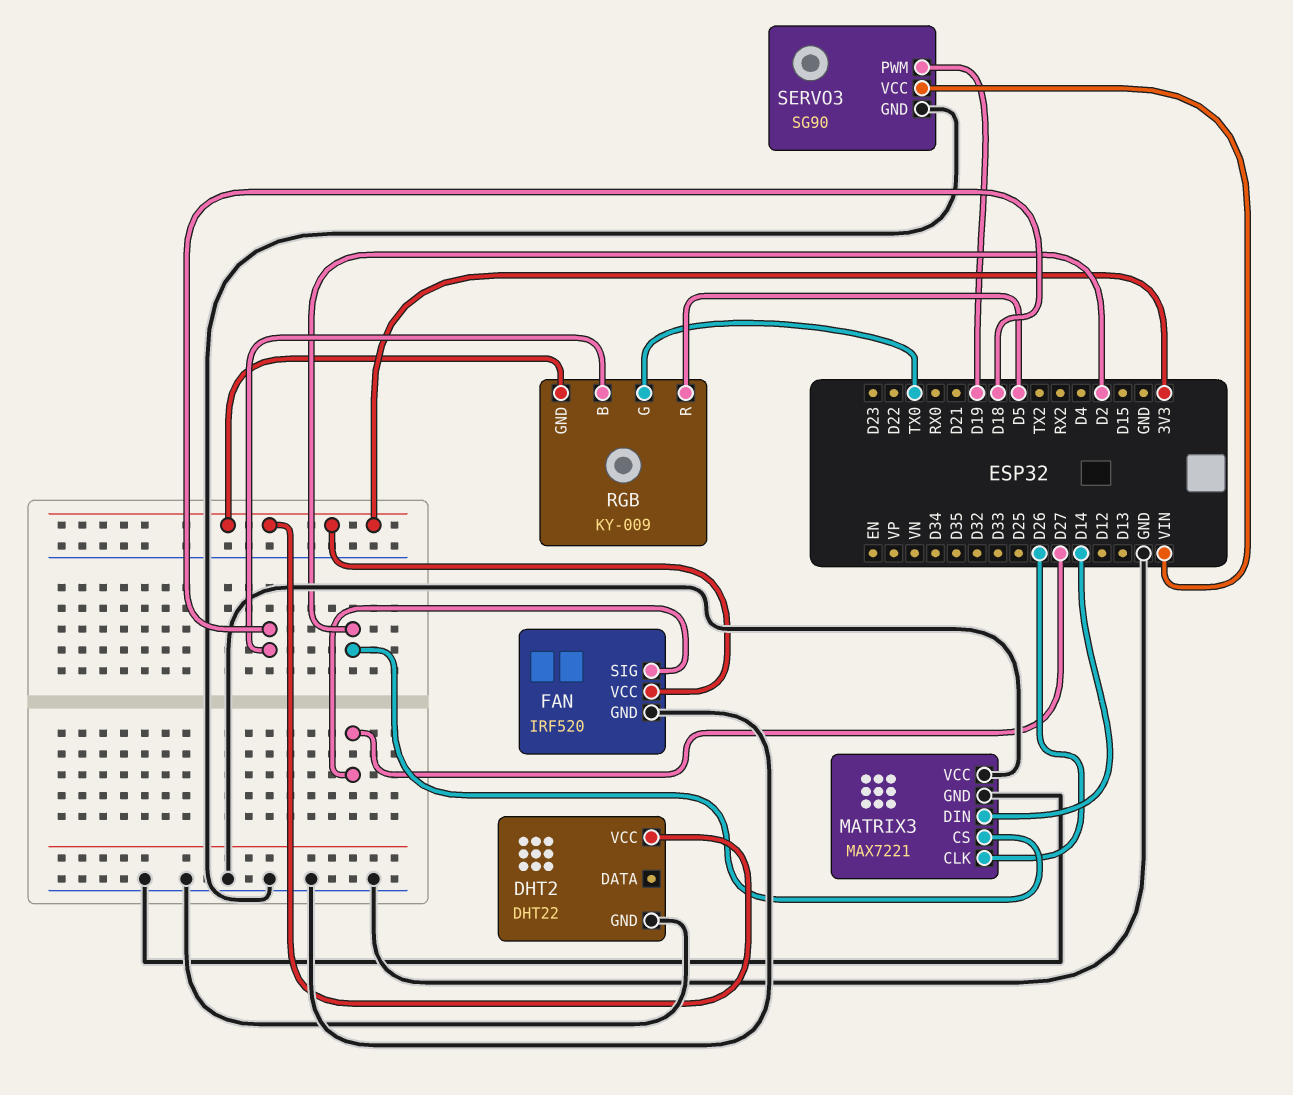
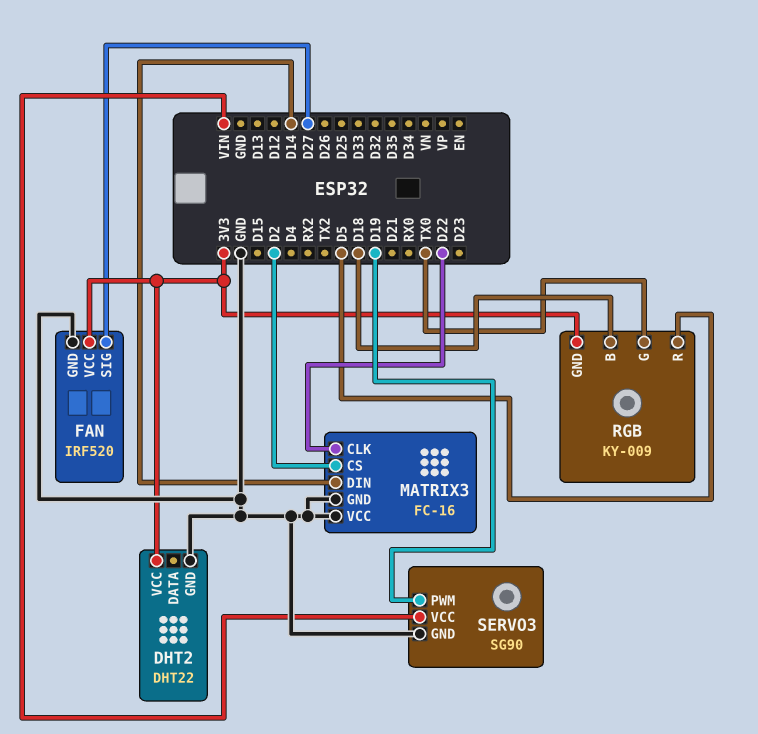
MATRIX3: MAX7221 -> FC-16
MATRIX3 pin CLK: D26 -> D22

